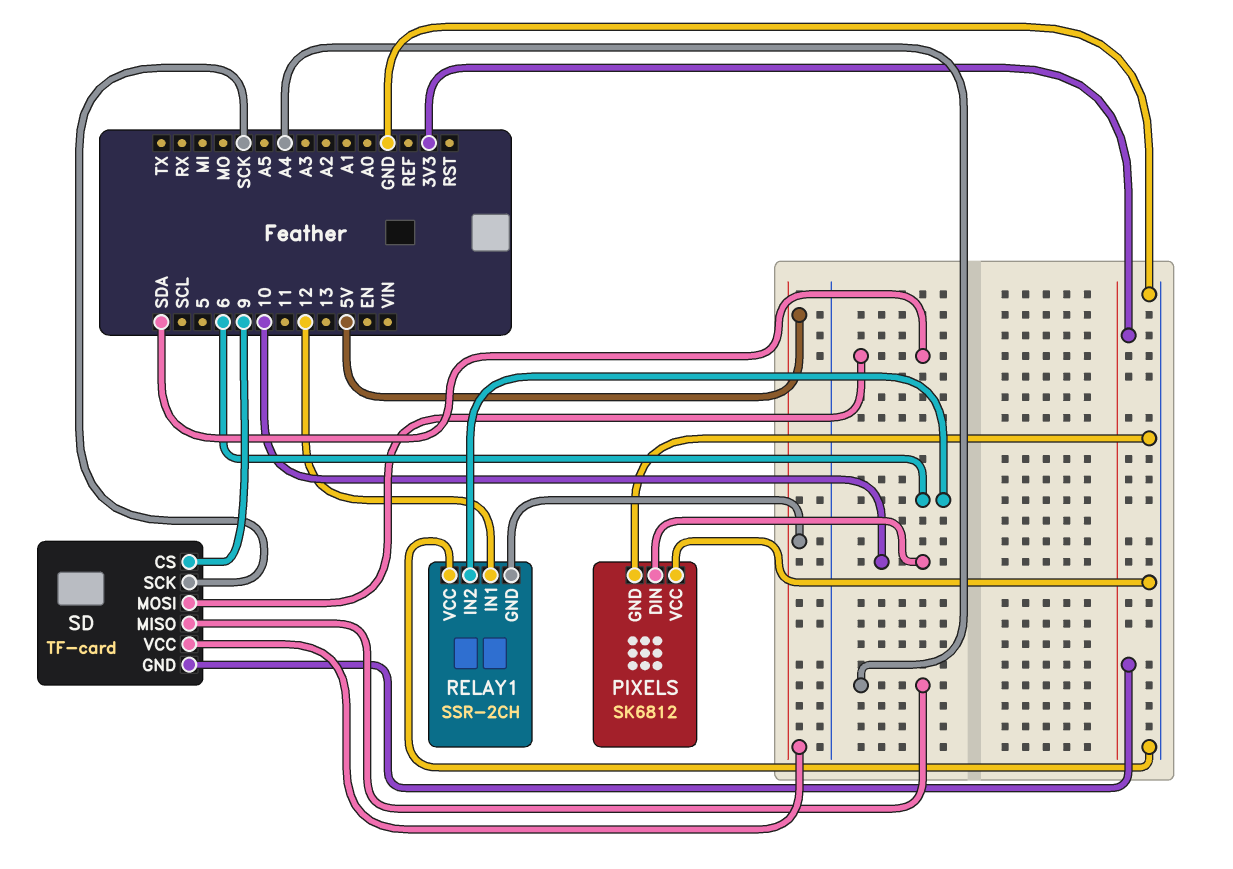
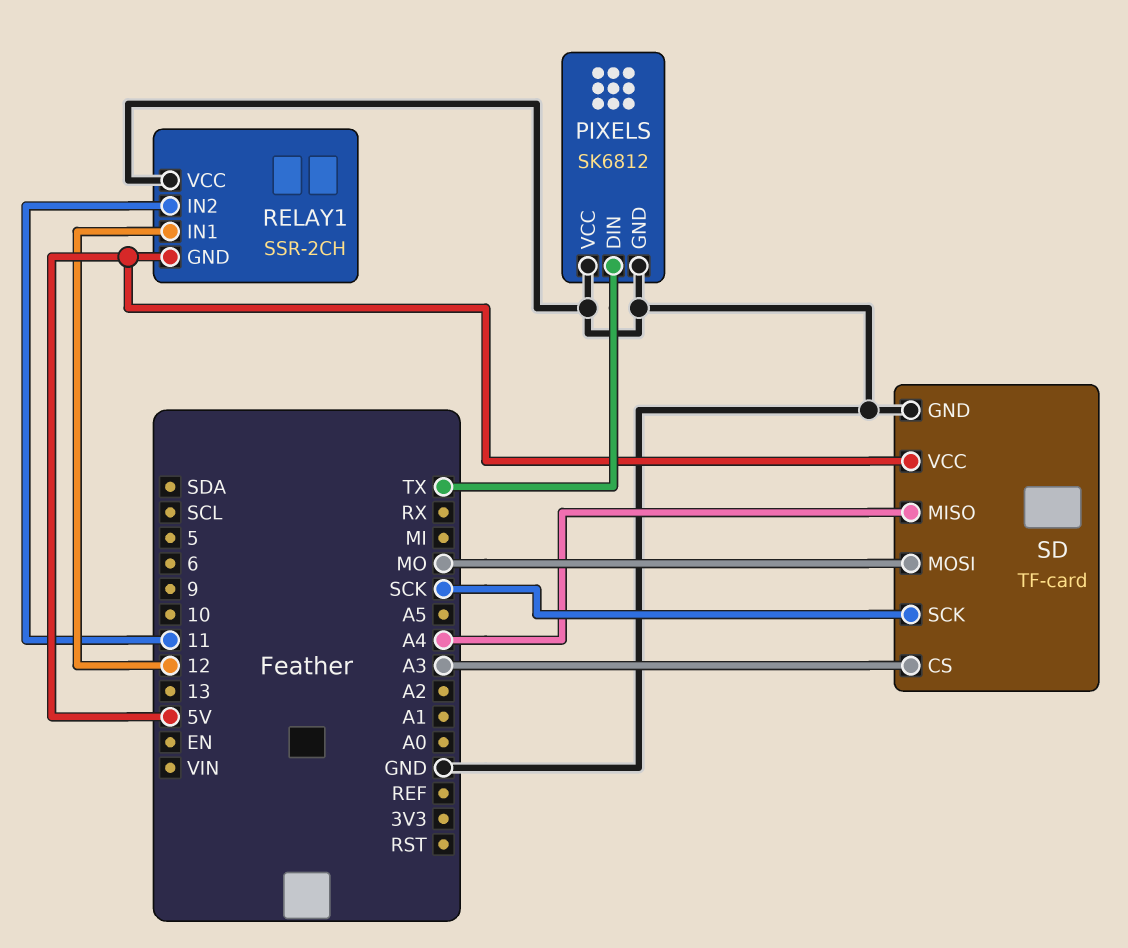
PIXELS pin DIN: 10 -> TX
RELAY1 pin IN2: 6 -> 11
SD pin CS: 9 -> A3
SD pin GND: 3V3 -> GND
SD pin MOSI: SDA -> MO

